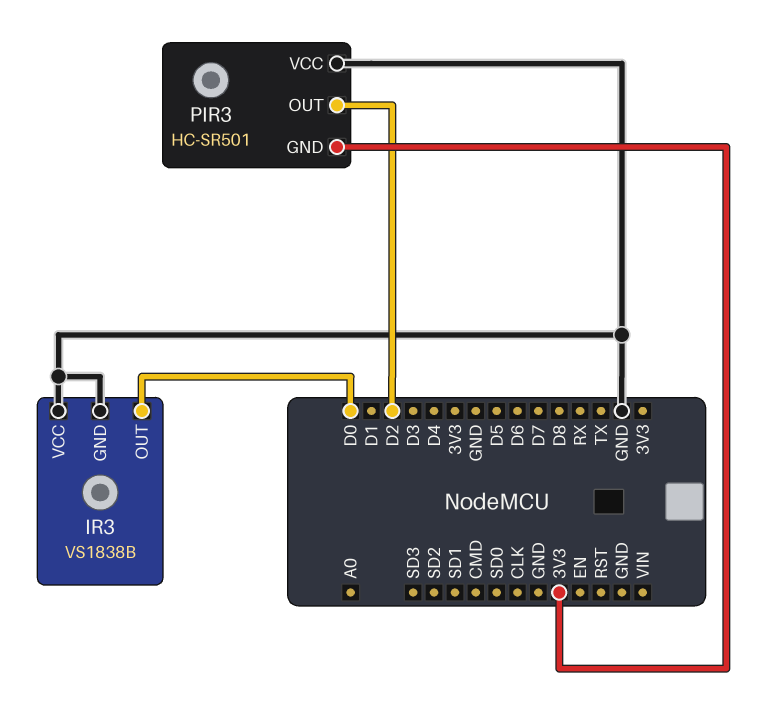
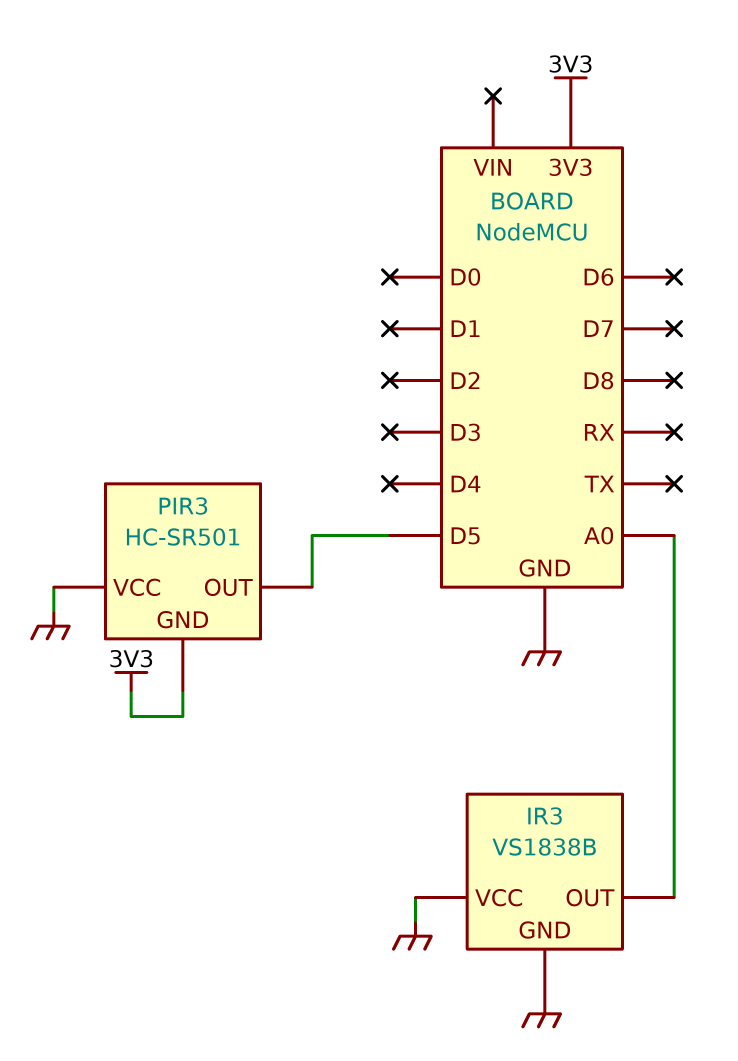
IR3 pin OUT: D0 -> A0
PIR3 pin OUT: D2 -> D5

